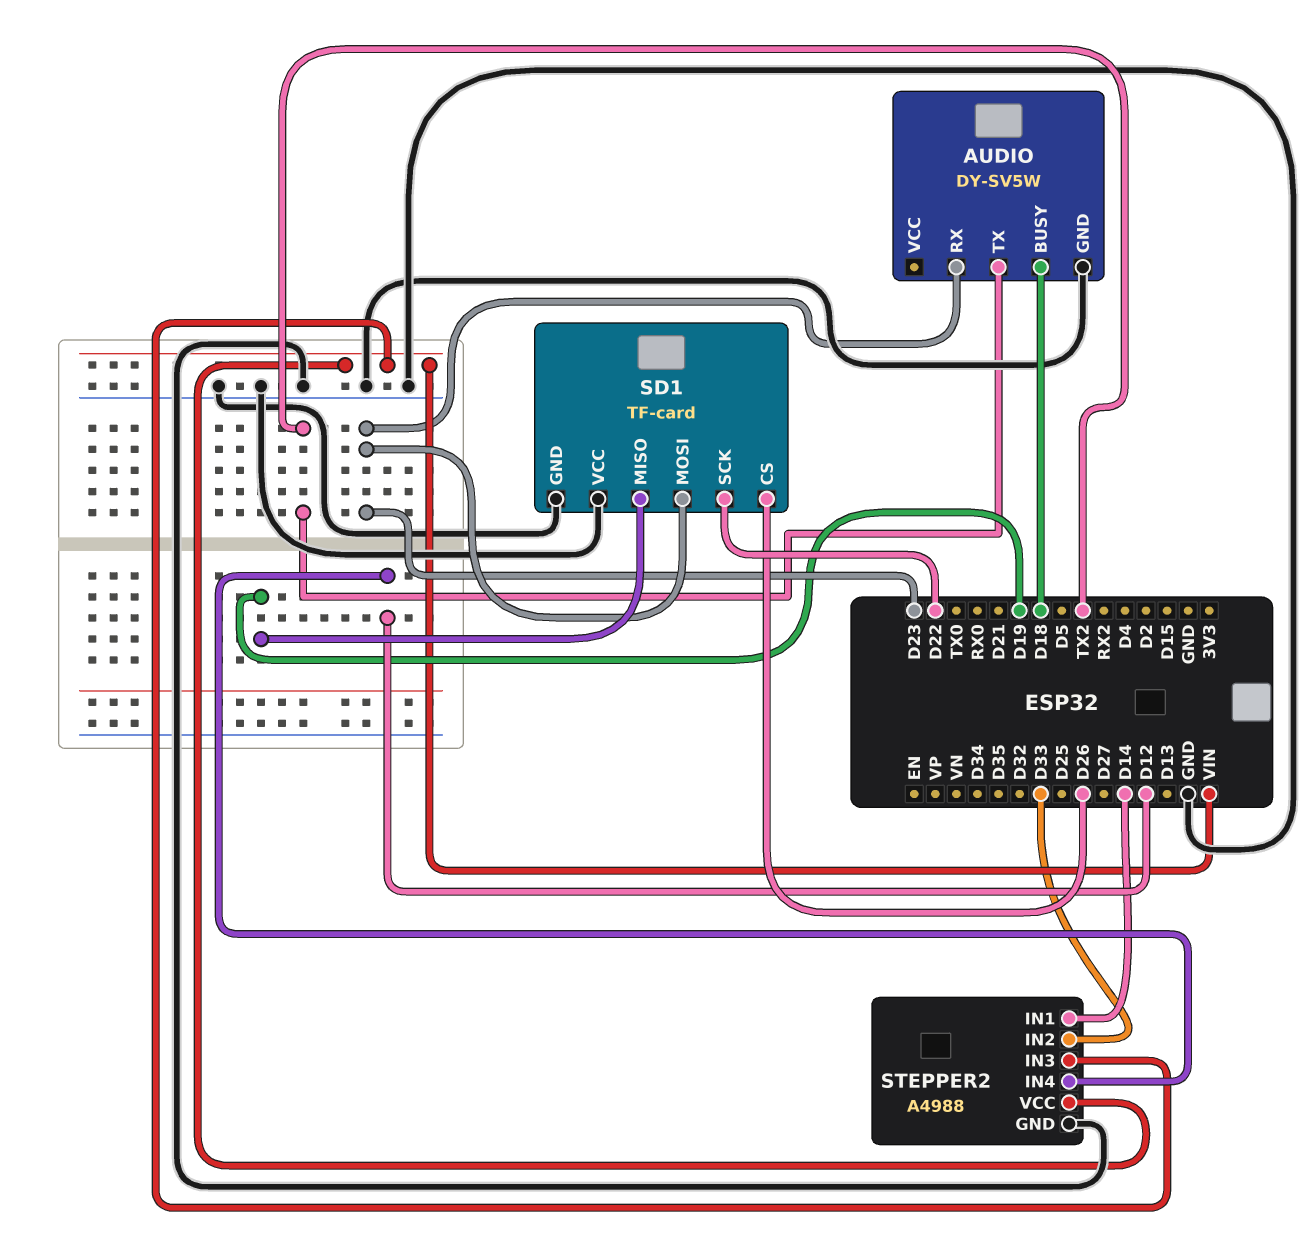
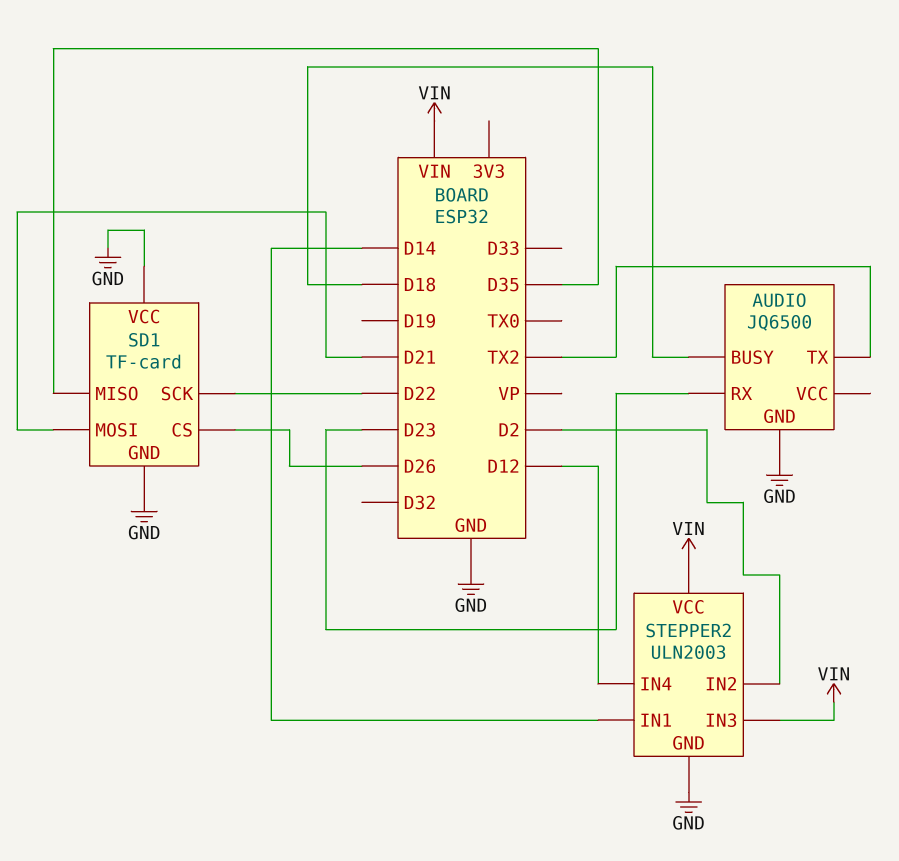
AUDIO: DY-SV5W -> JQ6500
SD1 pin MISO: D19 -> D35
SD1 pin MOSI: D23 -> D21
STEPPER2: A4988 -> ULN2003
STEPPER2 pin IN2: D33 -> D2

